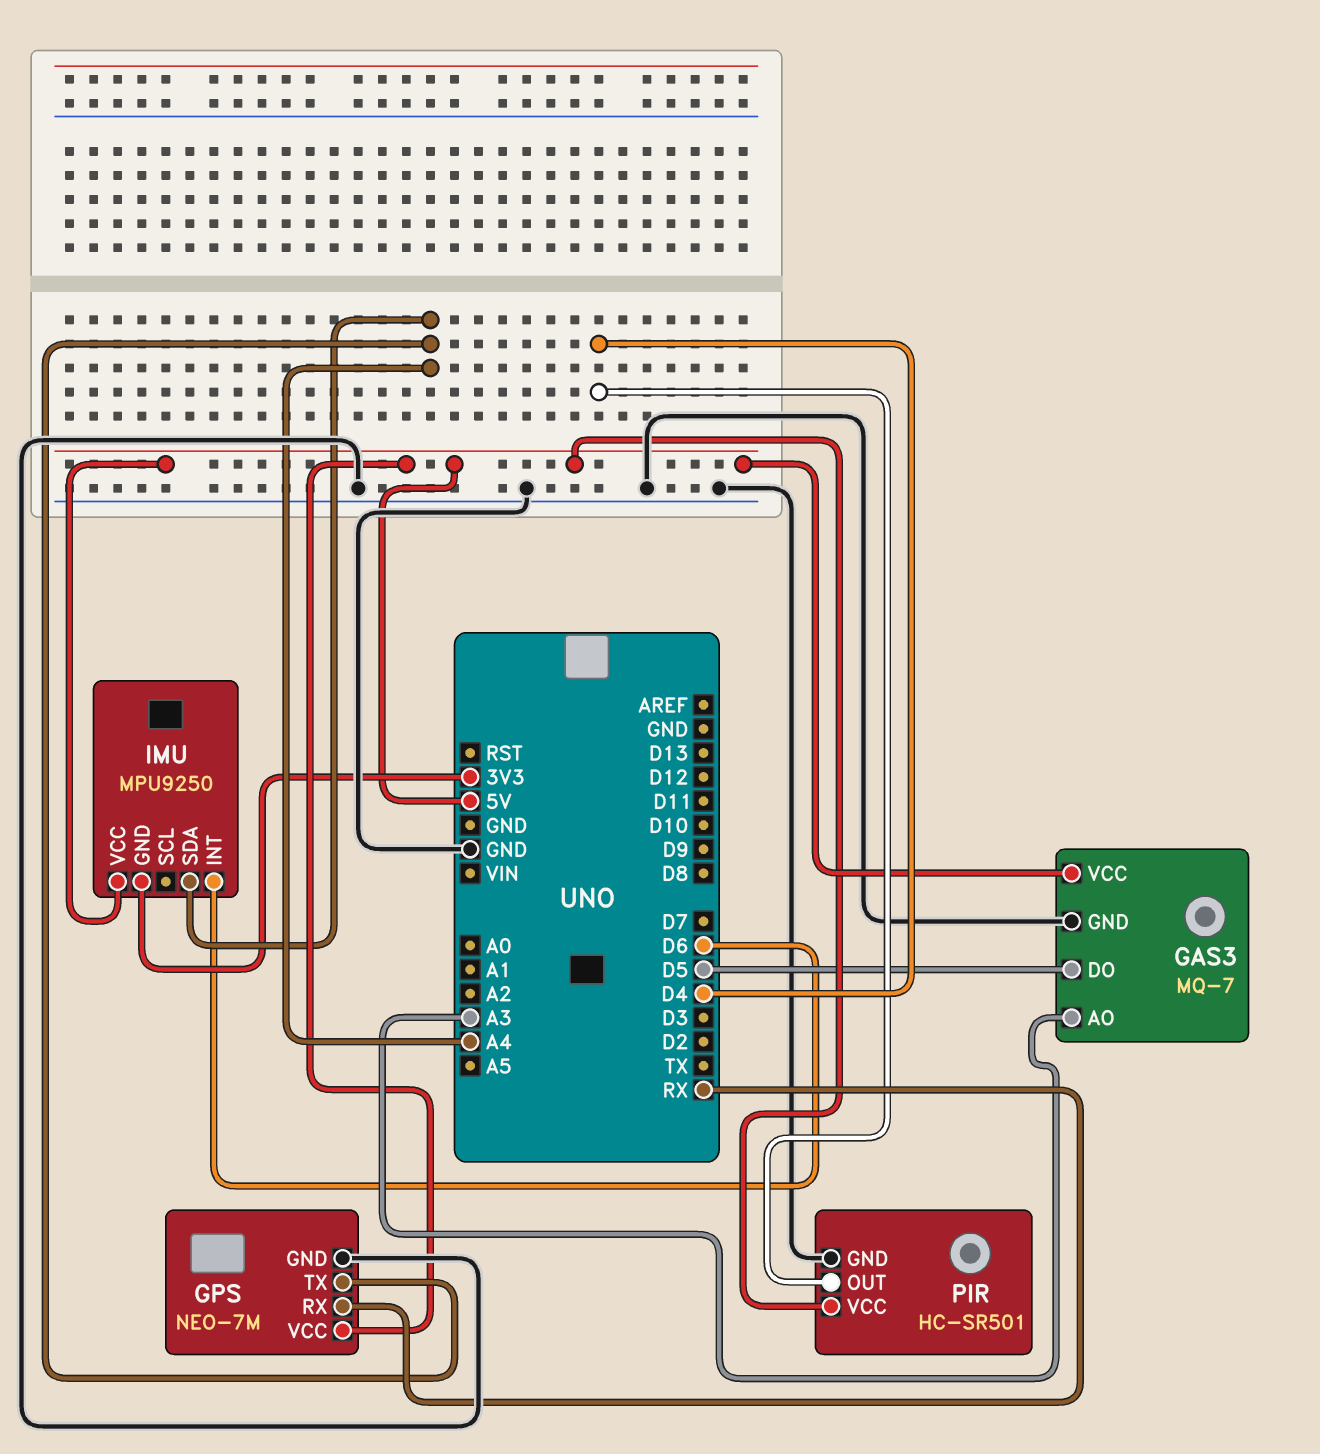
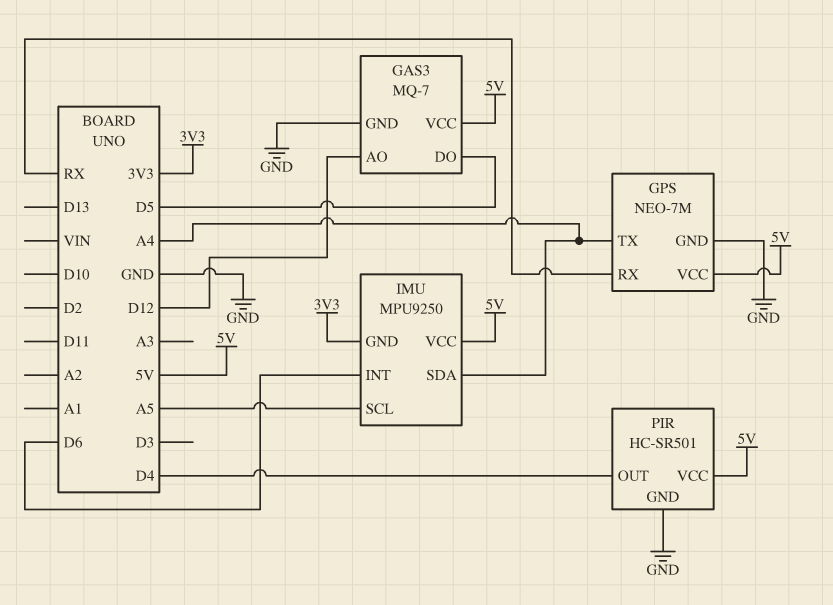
GAS3 pin AO: A3 -> D12
IMU pin SCL: none -> A5

